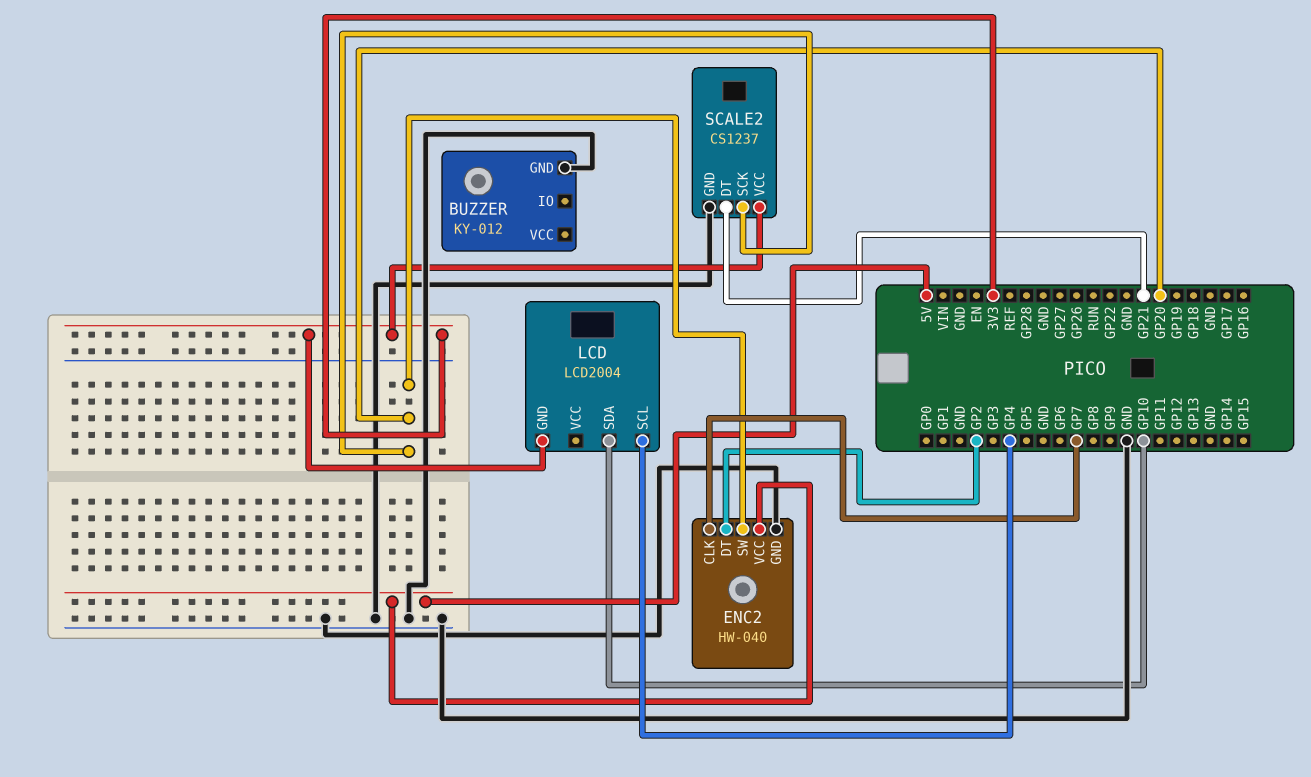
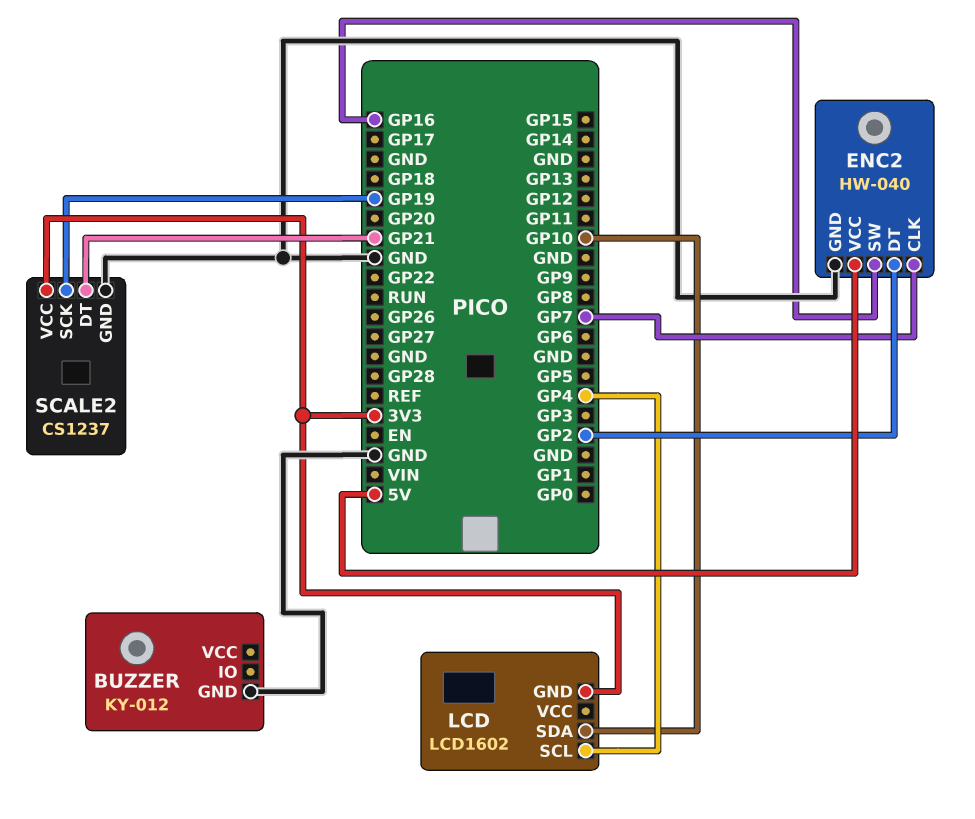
ENC2 pin SW: GP20 -> GP16
LCD: LCD2004 -> LCD1602
SCALE2 pin SCK: GP20 -> GP19

